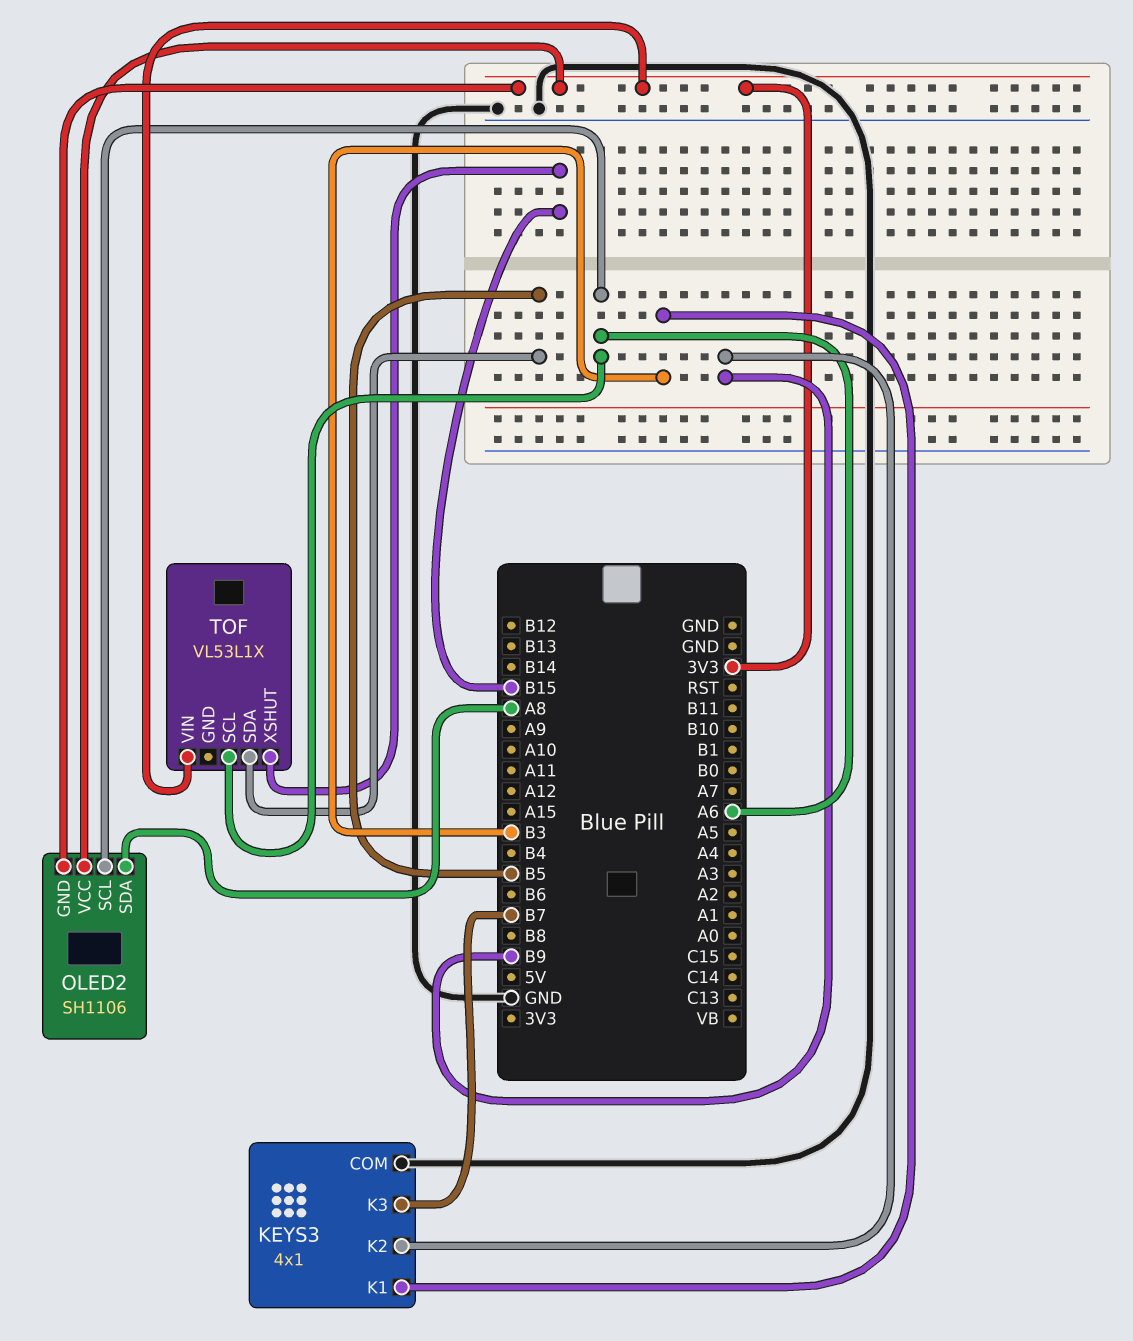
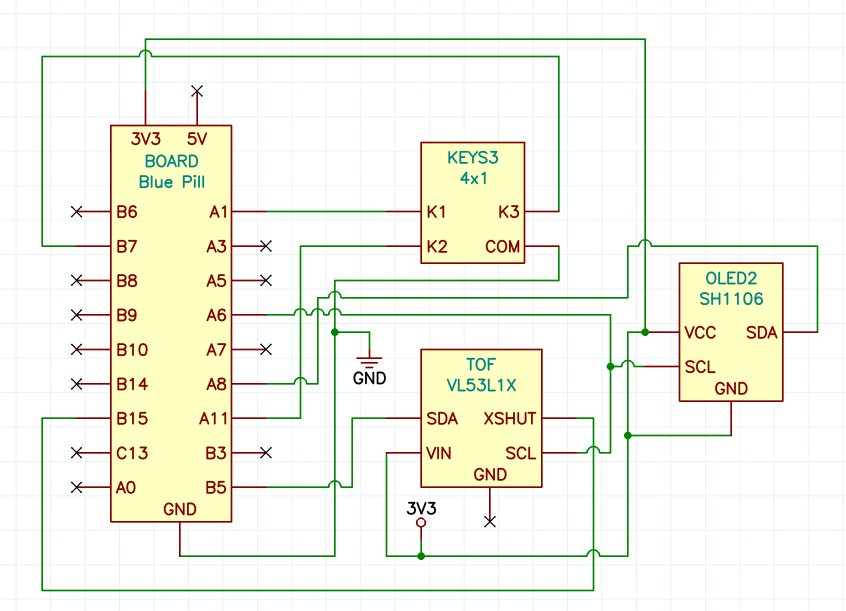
KEYS3 pin K1: B3 -> A1
KEYS3 pin K2: B9 -> A11

